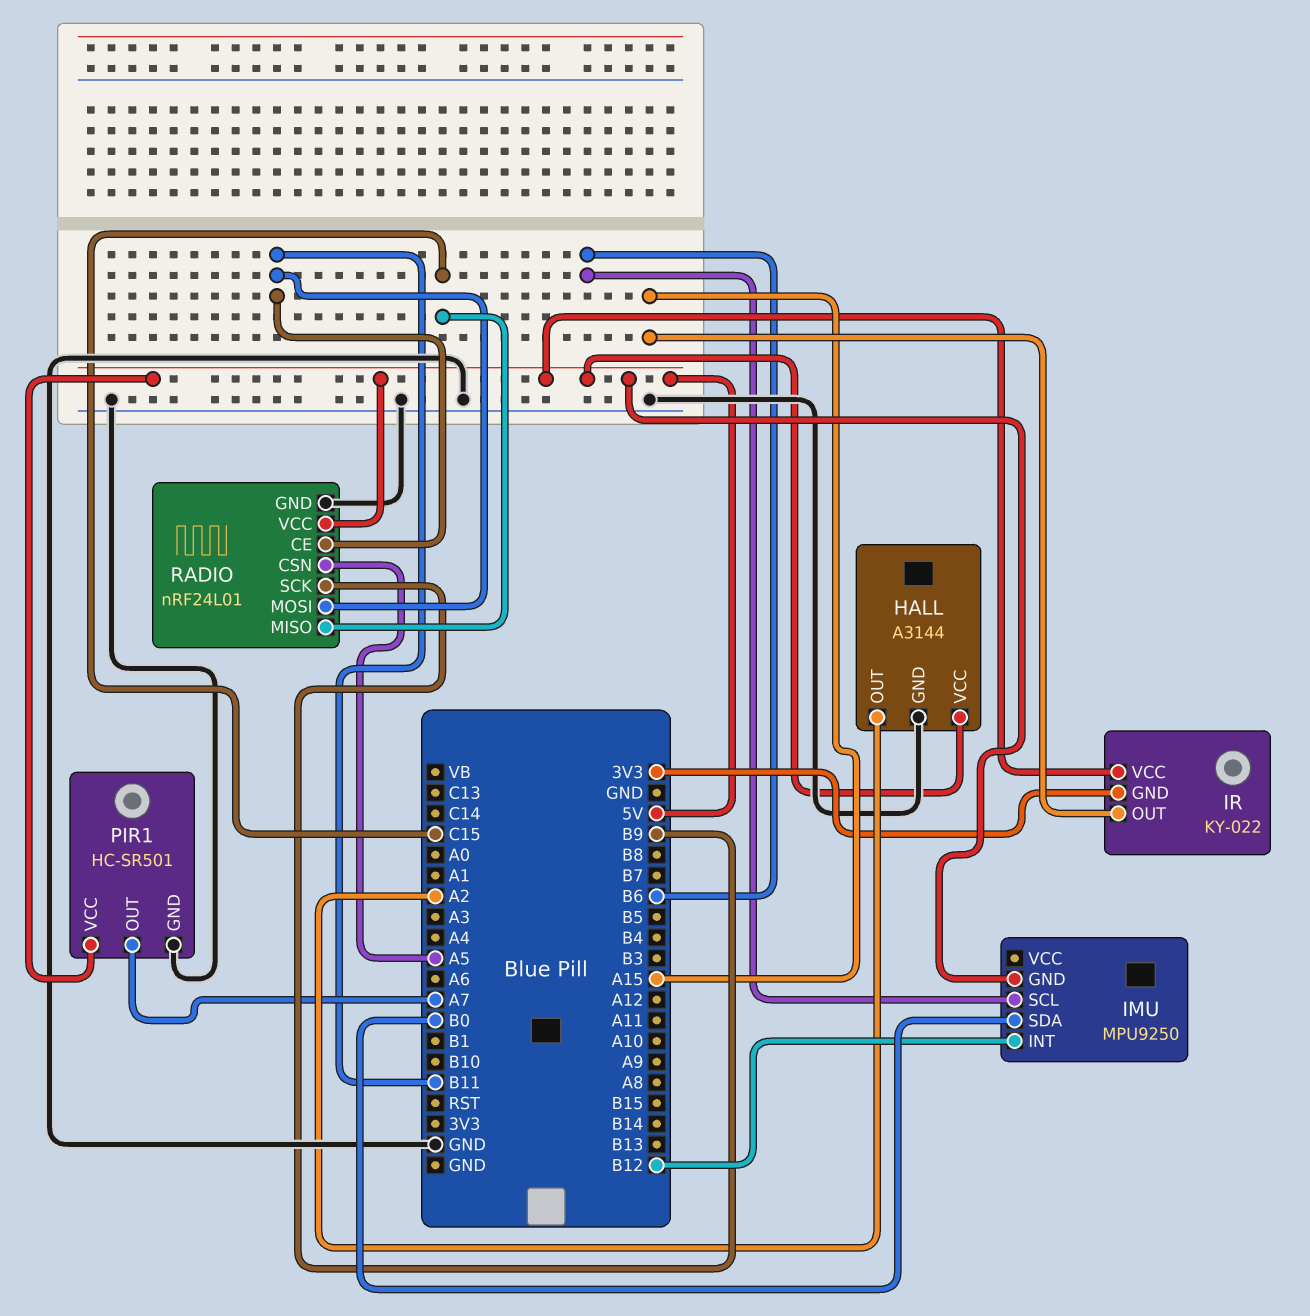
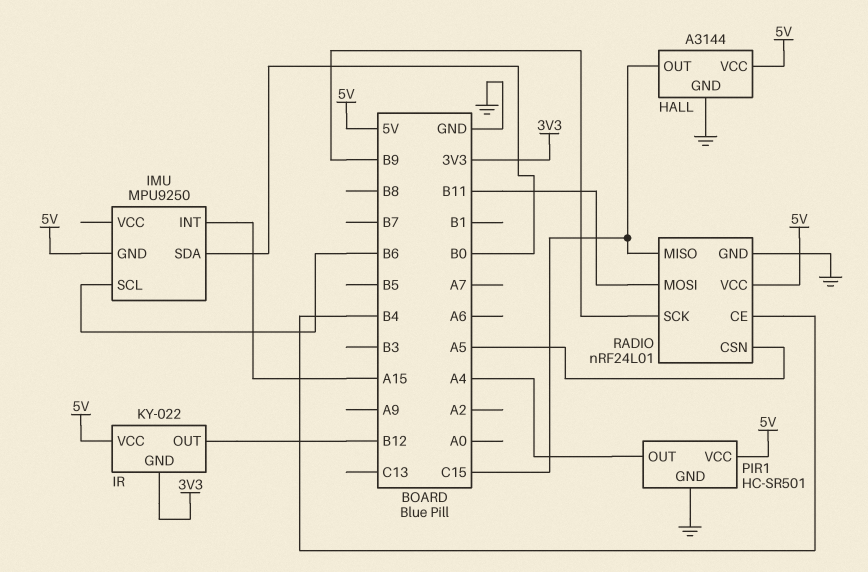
HALL pin OUT: A2 -> C15
IMU pin INT: B12 -> A15
IR pin OUT: A15 -> B12
PIR1 pin OUT: A7 -> A4
RADIO pin CE: B11 -> B4

